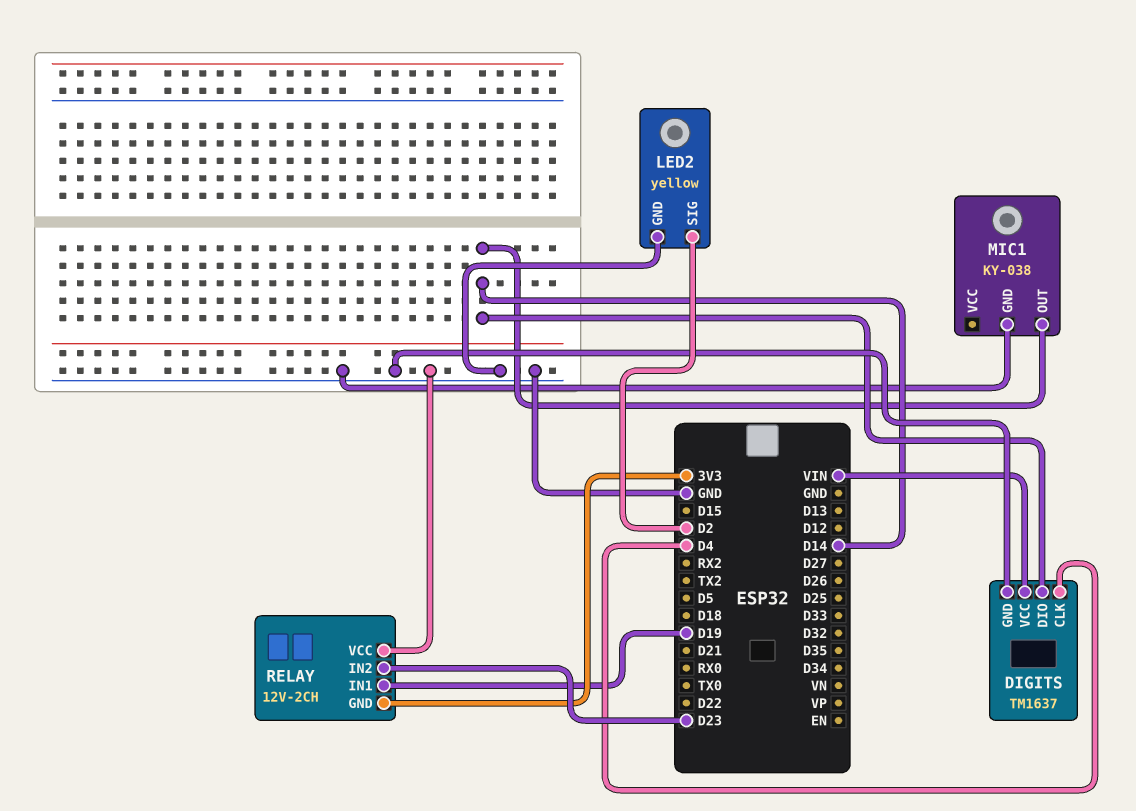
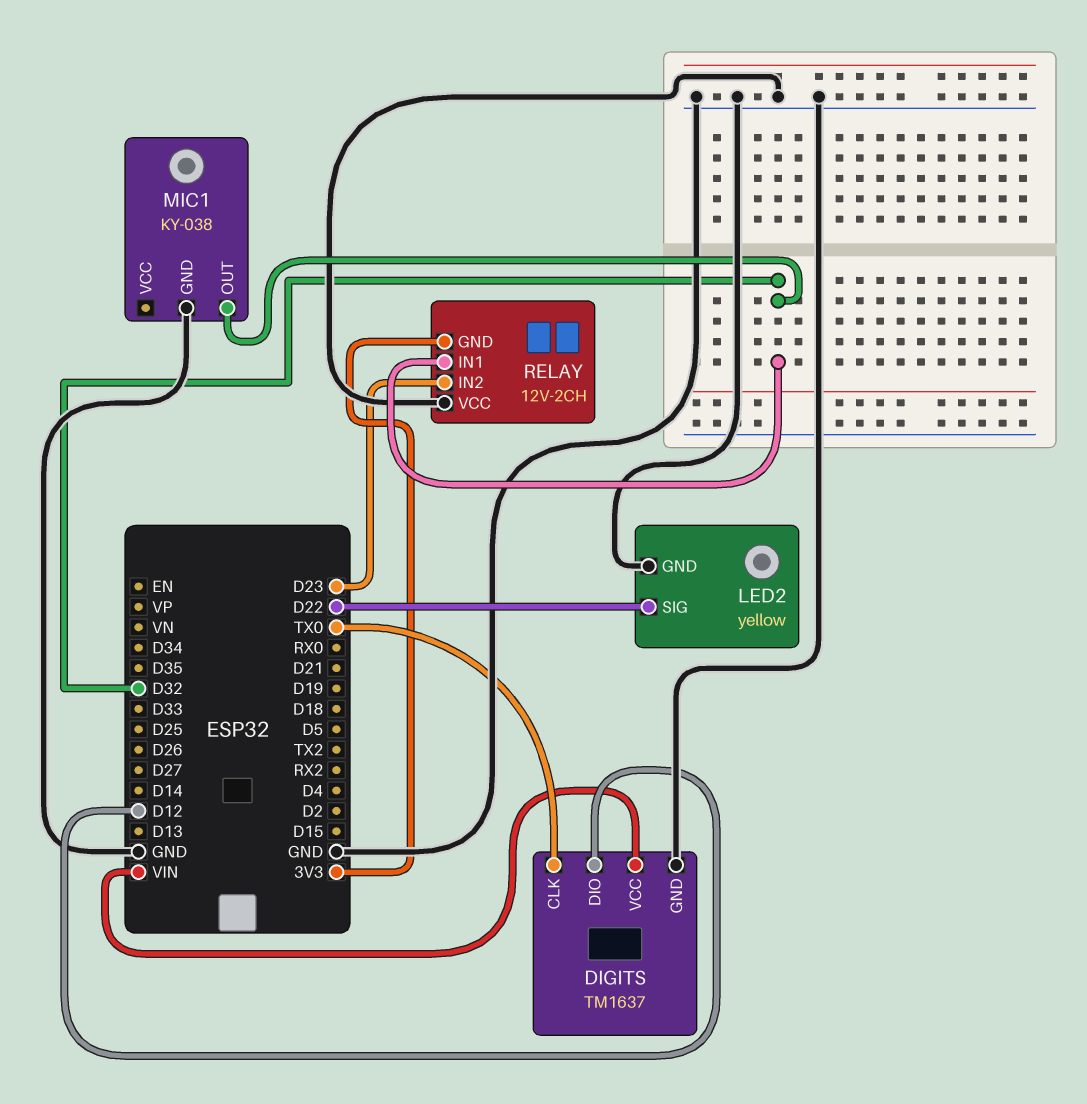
DIGITS pin CLK: D4 -> TX0
DIGITS pin DIO: D14 -> D12
LED2 pin SIG: D2 -> D22
MIC1 pin OUT: D14 -> D32
RELAY pin IN1: D19 -> D32

